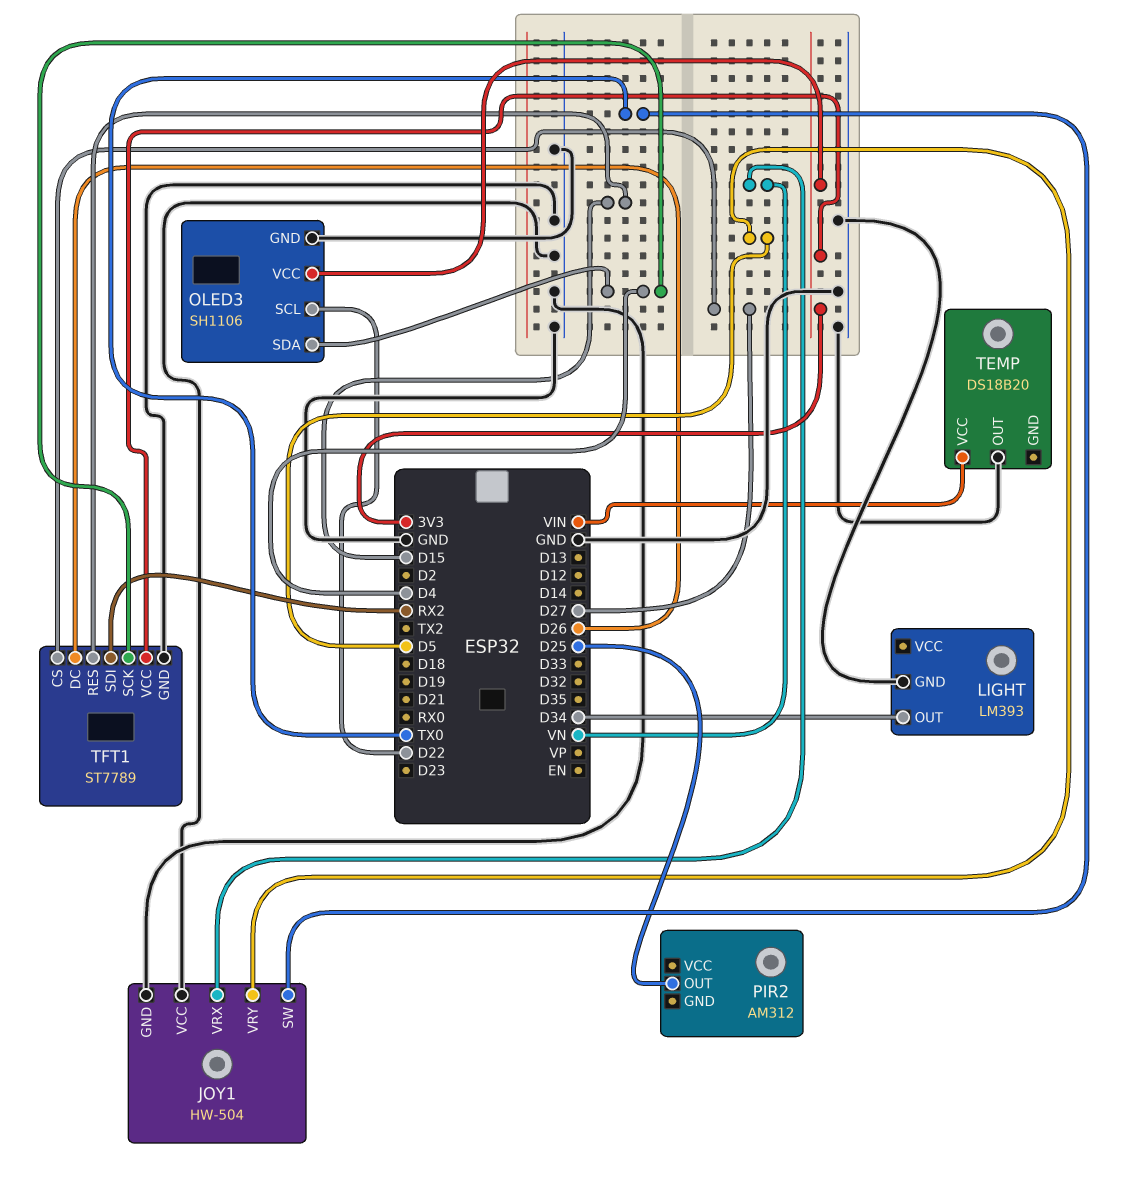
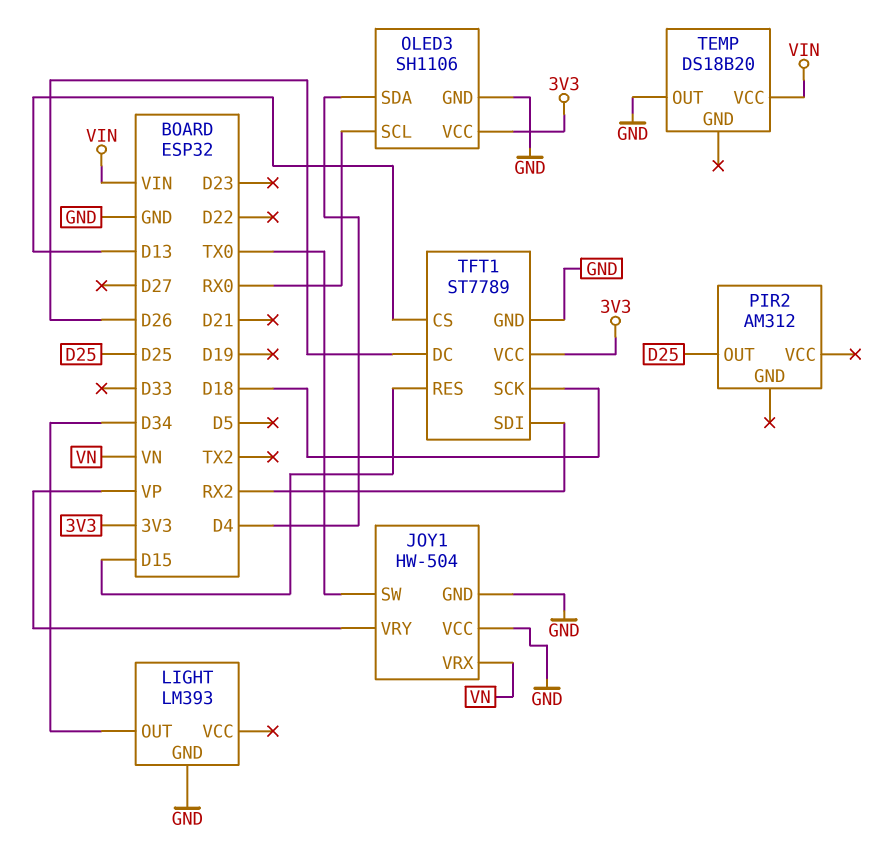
JOY1 pin VRY: D5 -> VP
OLED3 pin SCL: D22 -> RX0
TFT1 pin CS: D27 -> D13
TFT1 pin SCK: D4 -> D18

